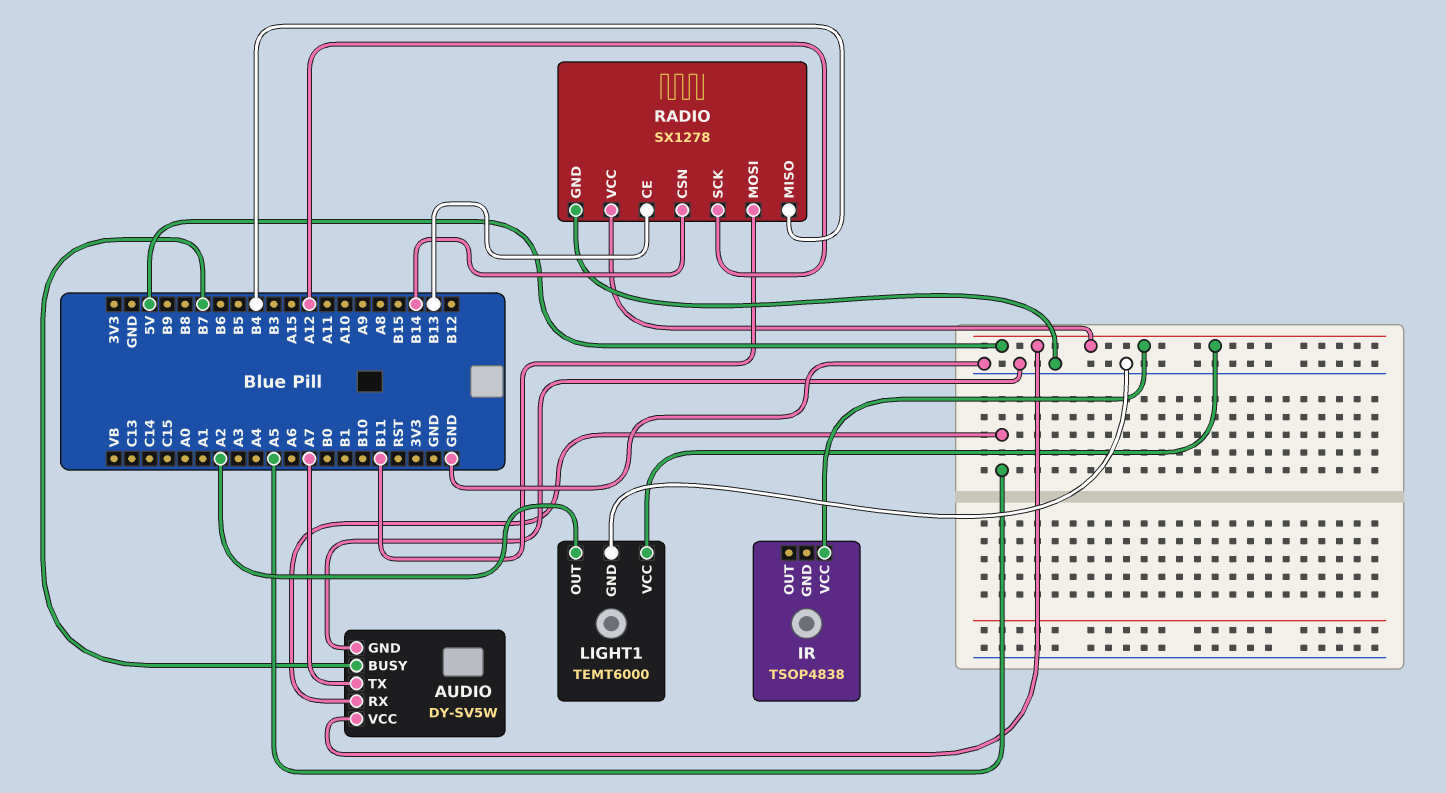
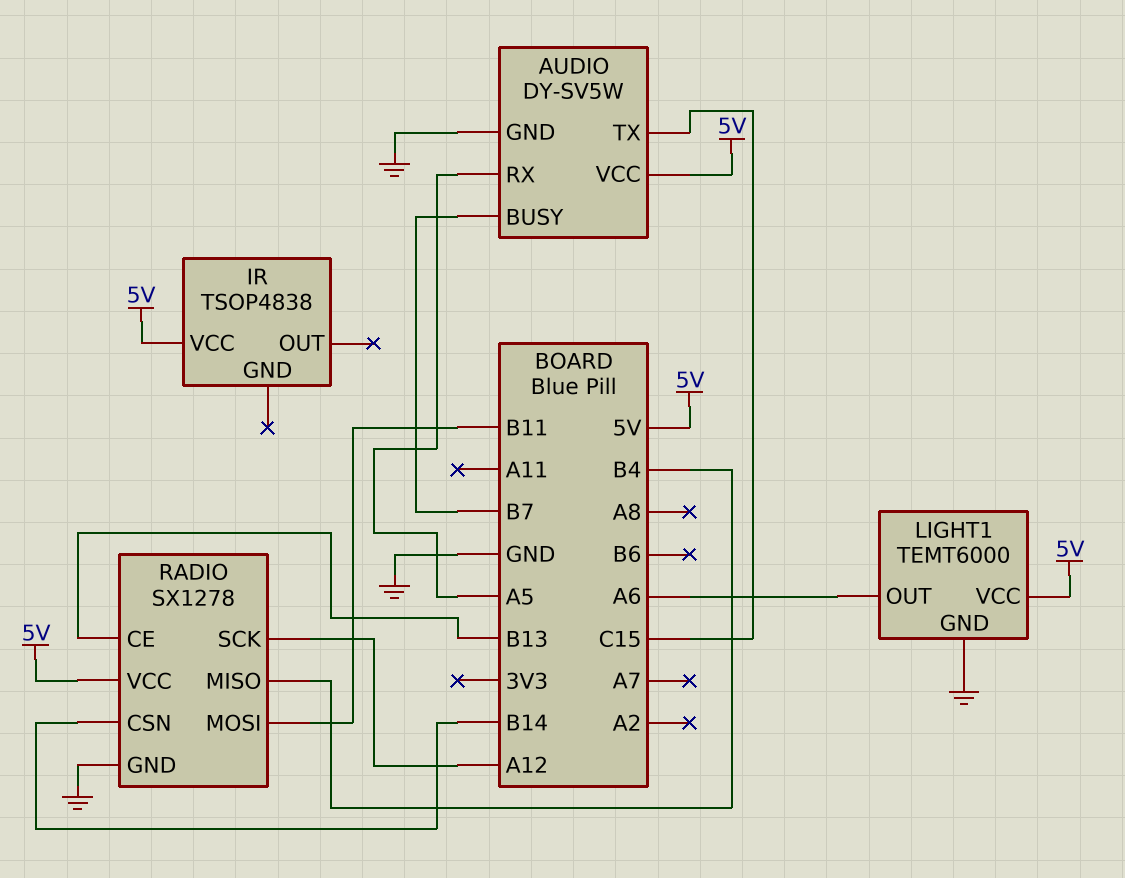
AUDIO pin TX: A7 -> C15
LIGHT1 pin OUT: A2 -> A6

